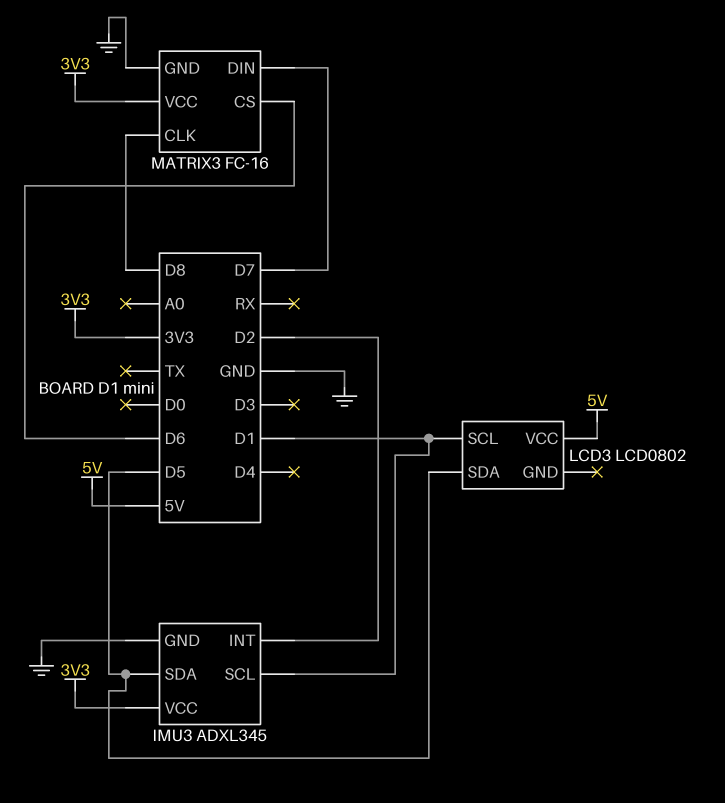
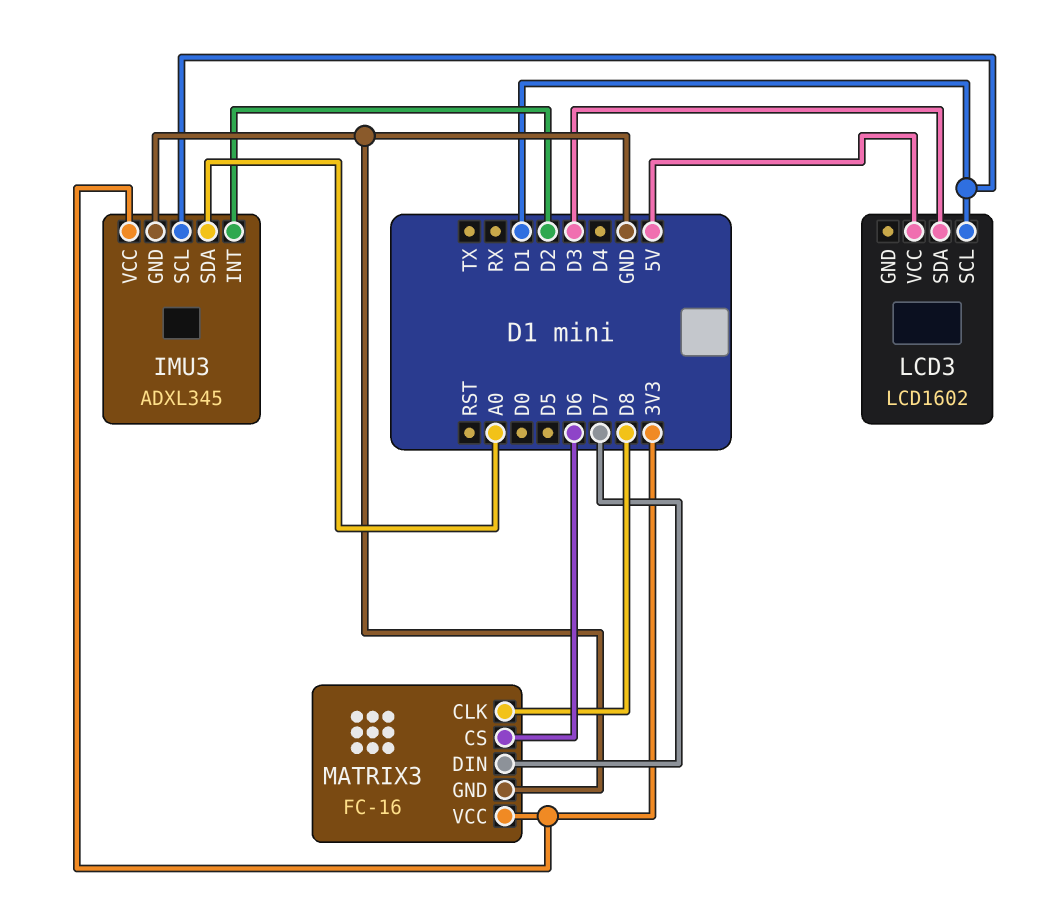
IMU3 pin SDA: D5 -> A0
LCD3: LCD0802 -> LCD1602
LCD3 pin SDA: D5 -> D3

